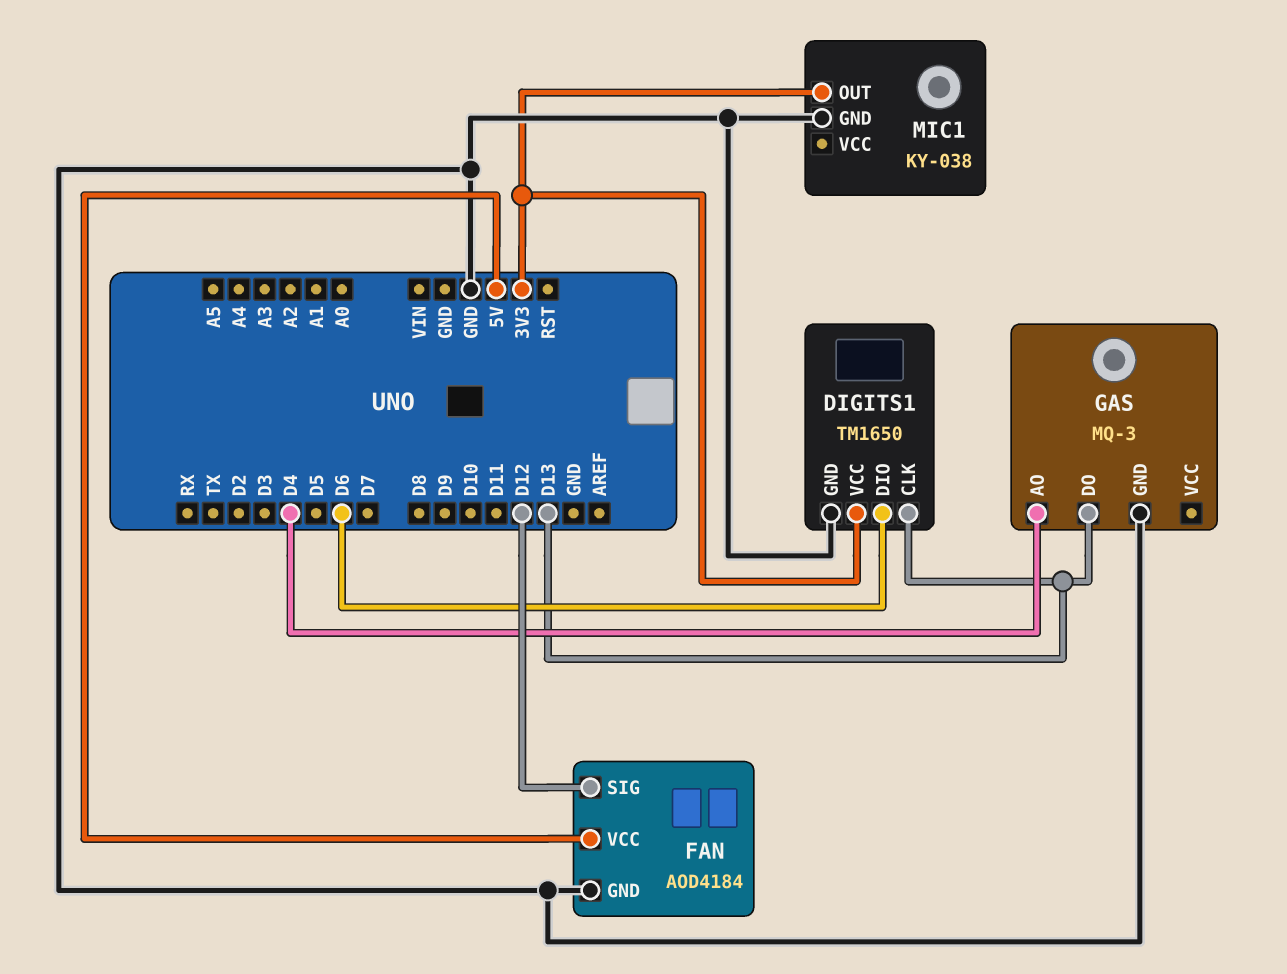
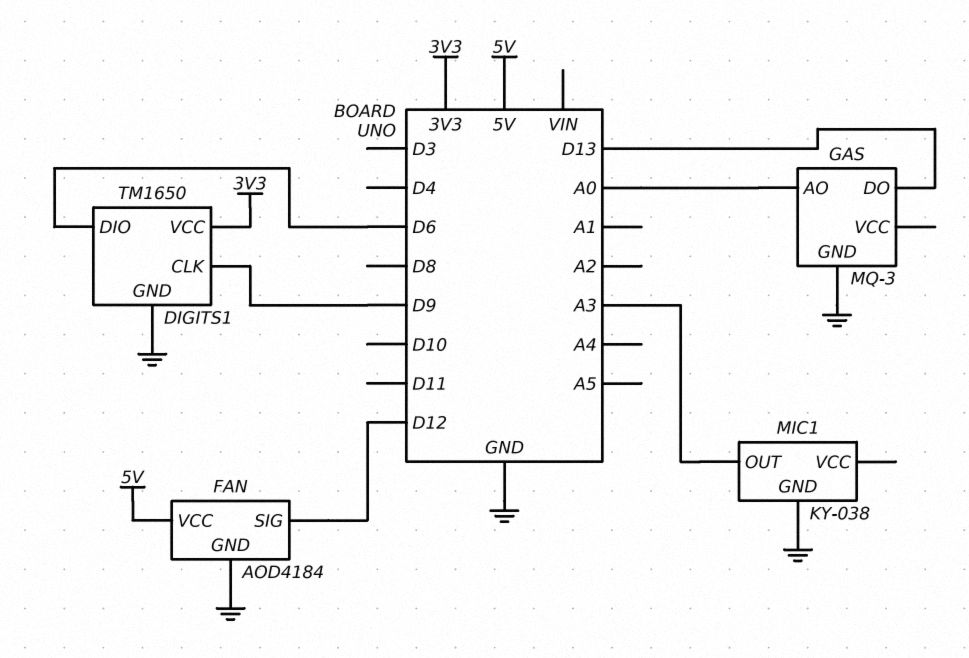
DIGITS1 pin CLK: D13 -> D9
GAS pin AO: D4 -> A0
MIC1 pin OUT: 3V3 -> A3

